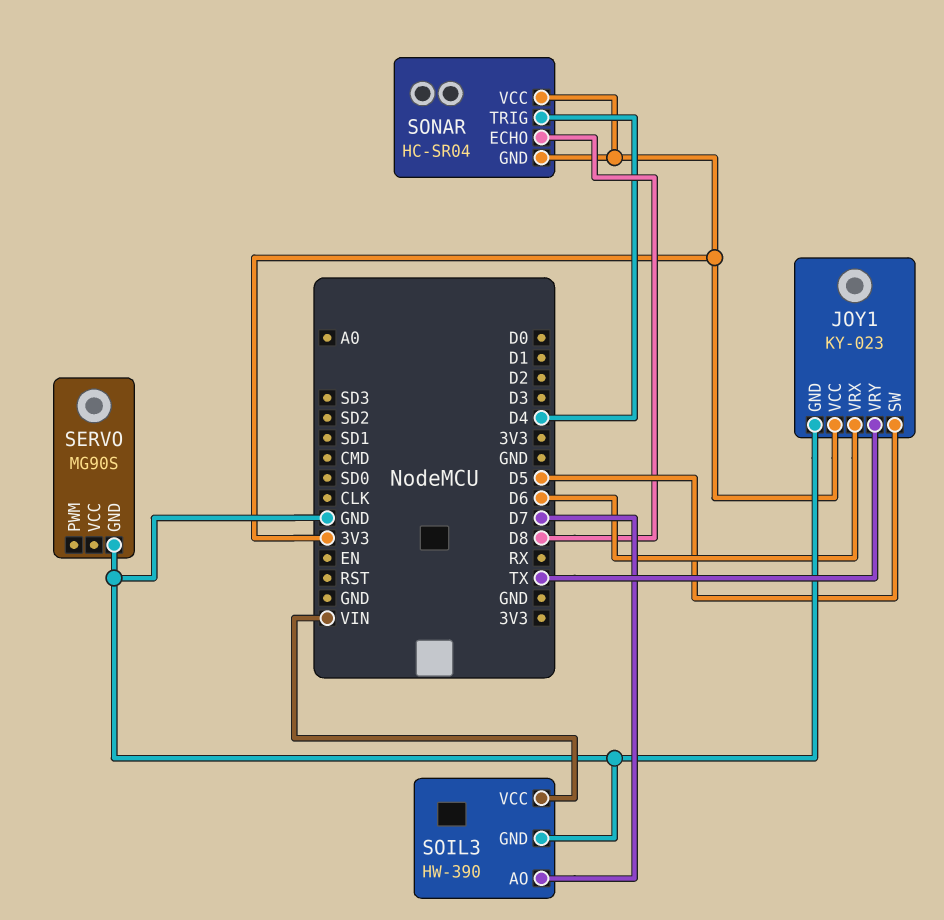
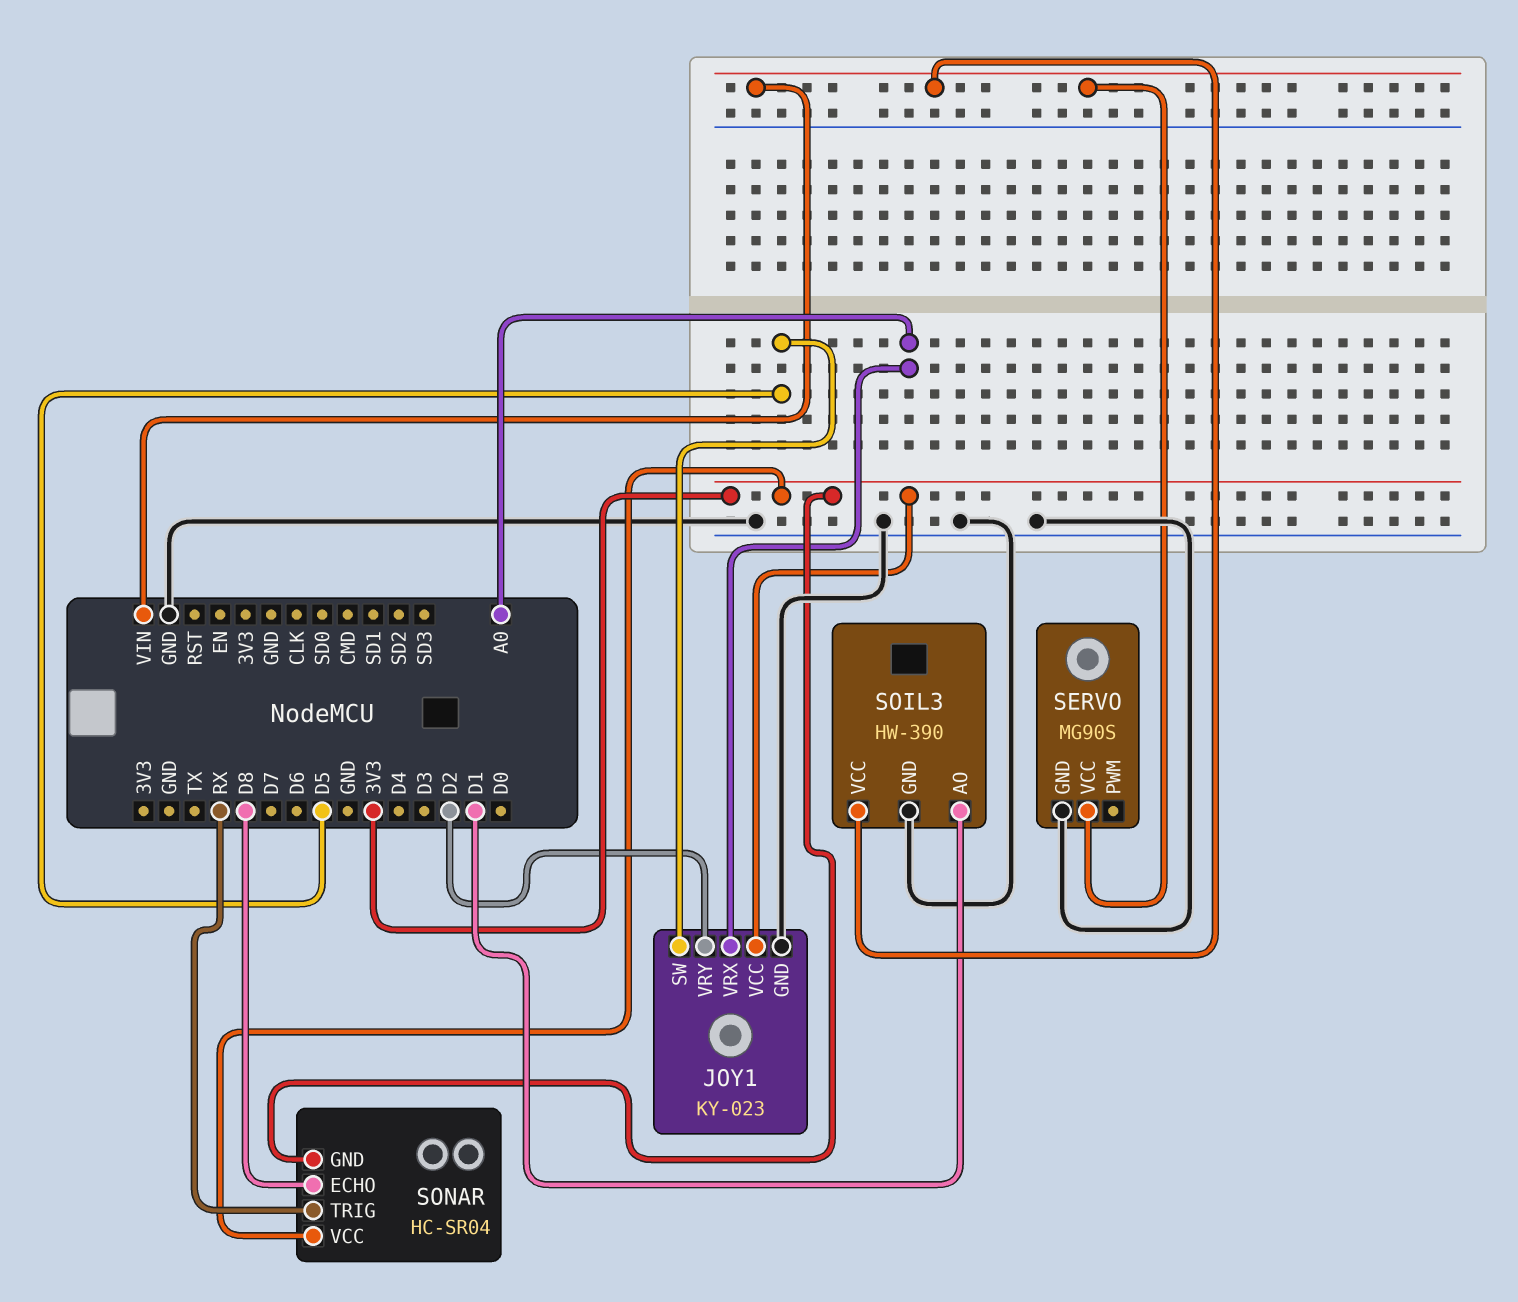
JOY1 pin VRX: D6 -> A0
JOY1 pin VRY: TX -> D2
SERVO pin VCC: none -> VIN
SOIL3 pin AO: D7 -> D1
SONAR pin TRIG: D4 -> RX

